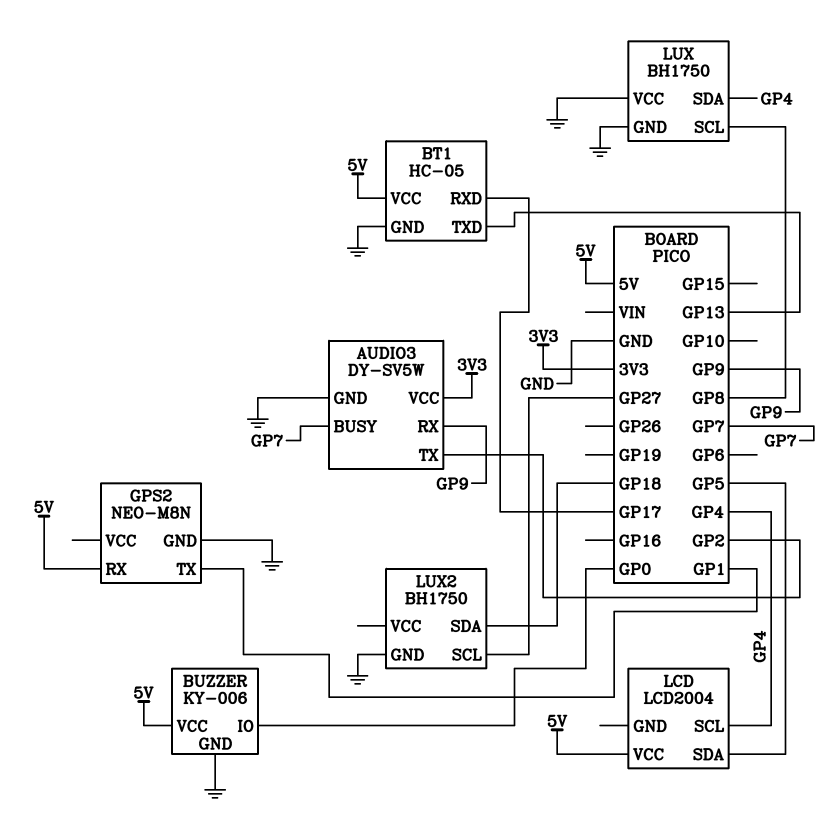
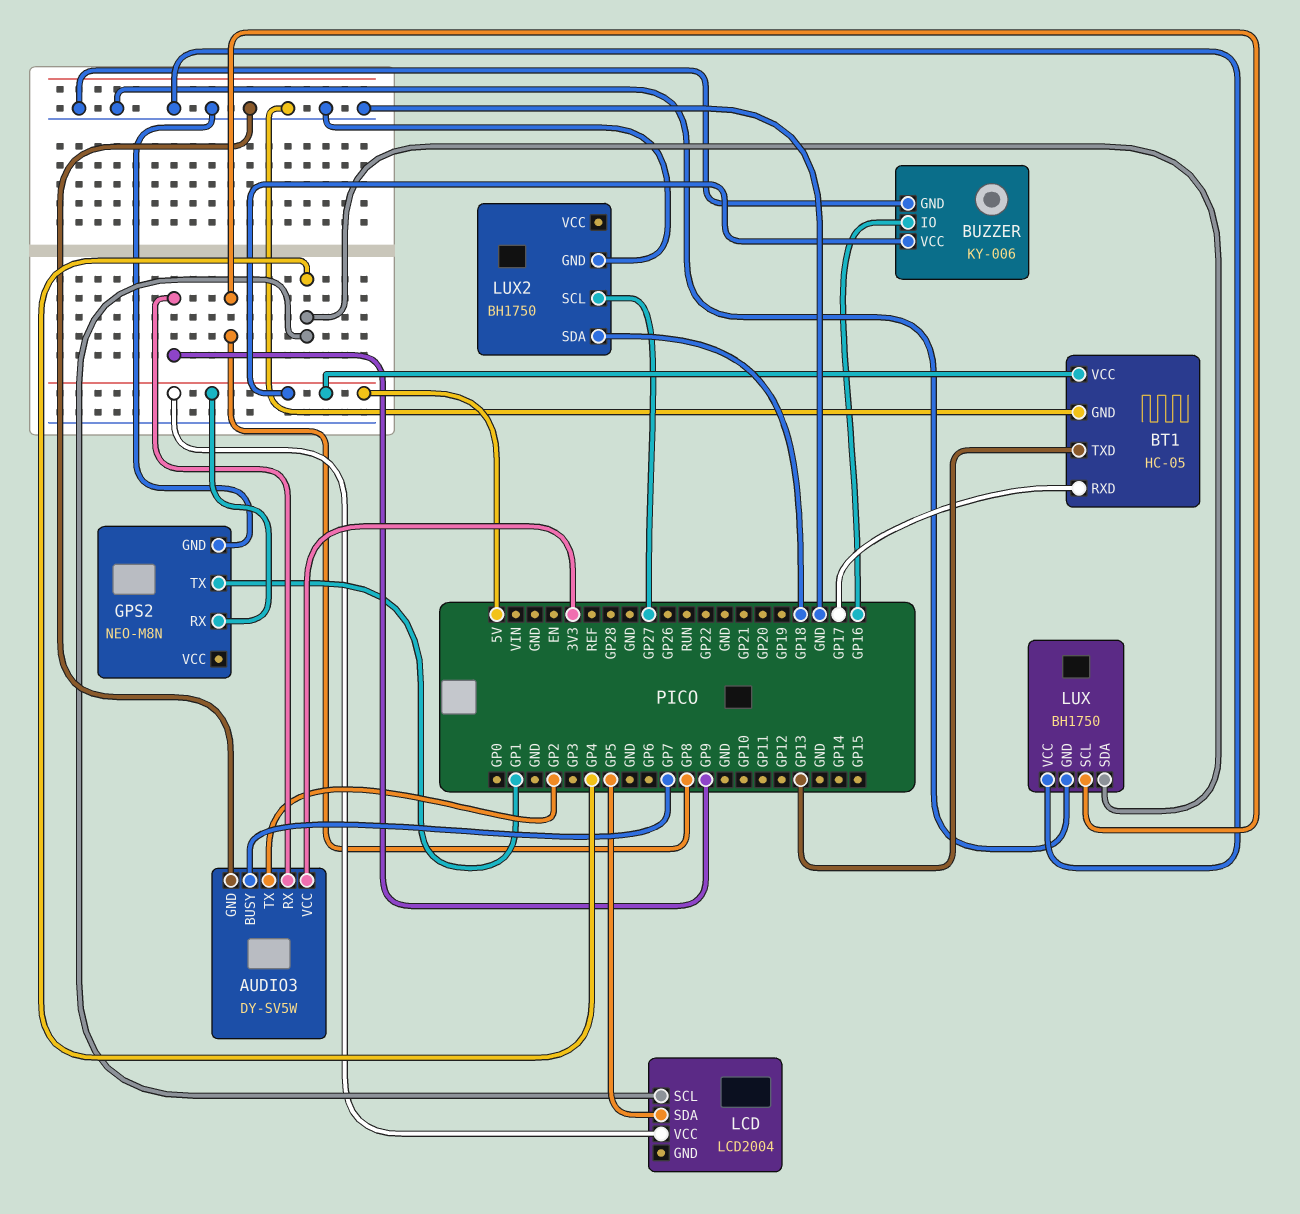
BUZZER pin IO: GP0 -> GP16

